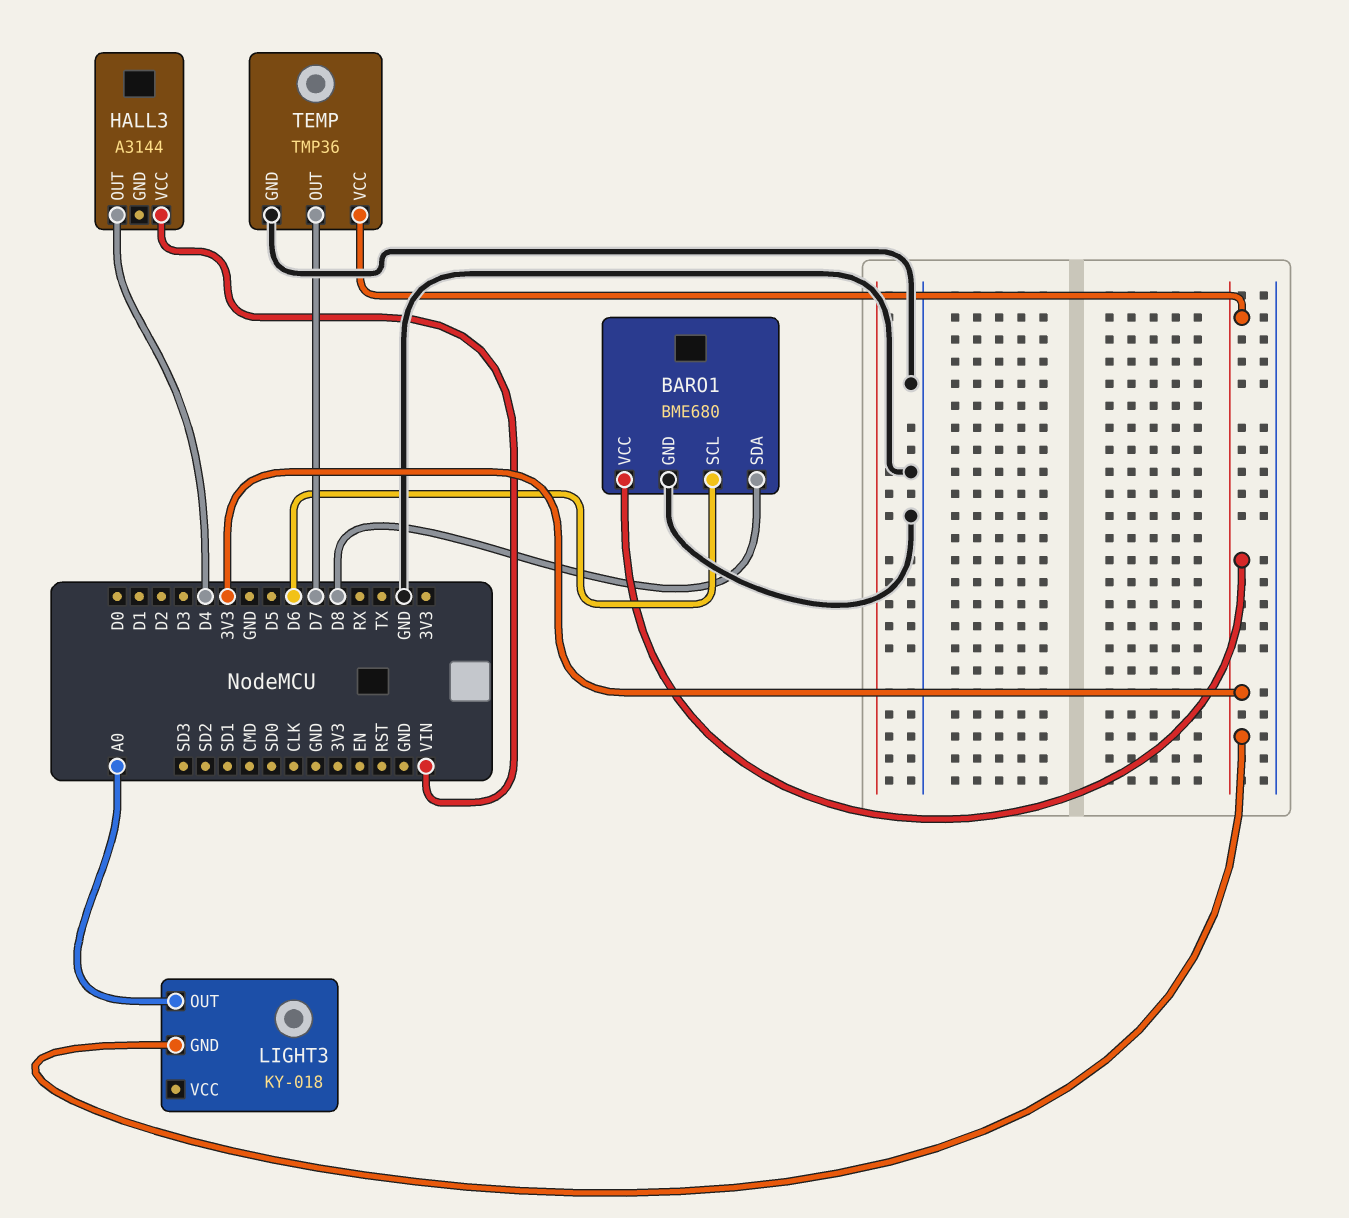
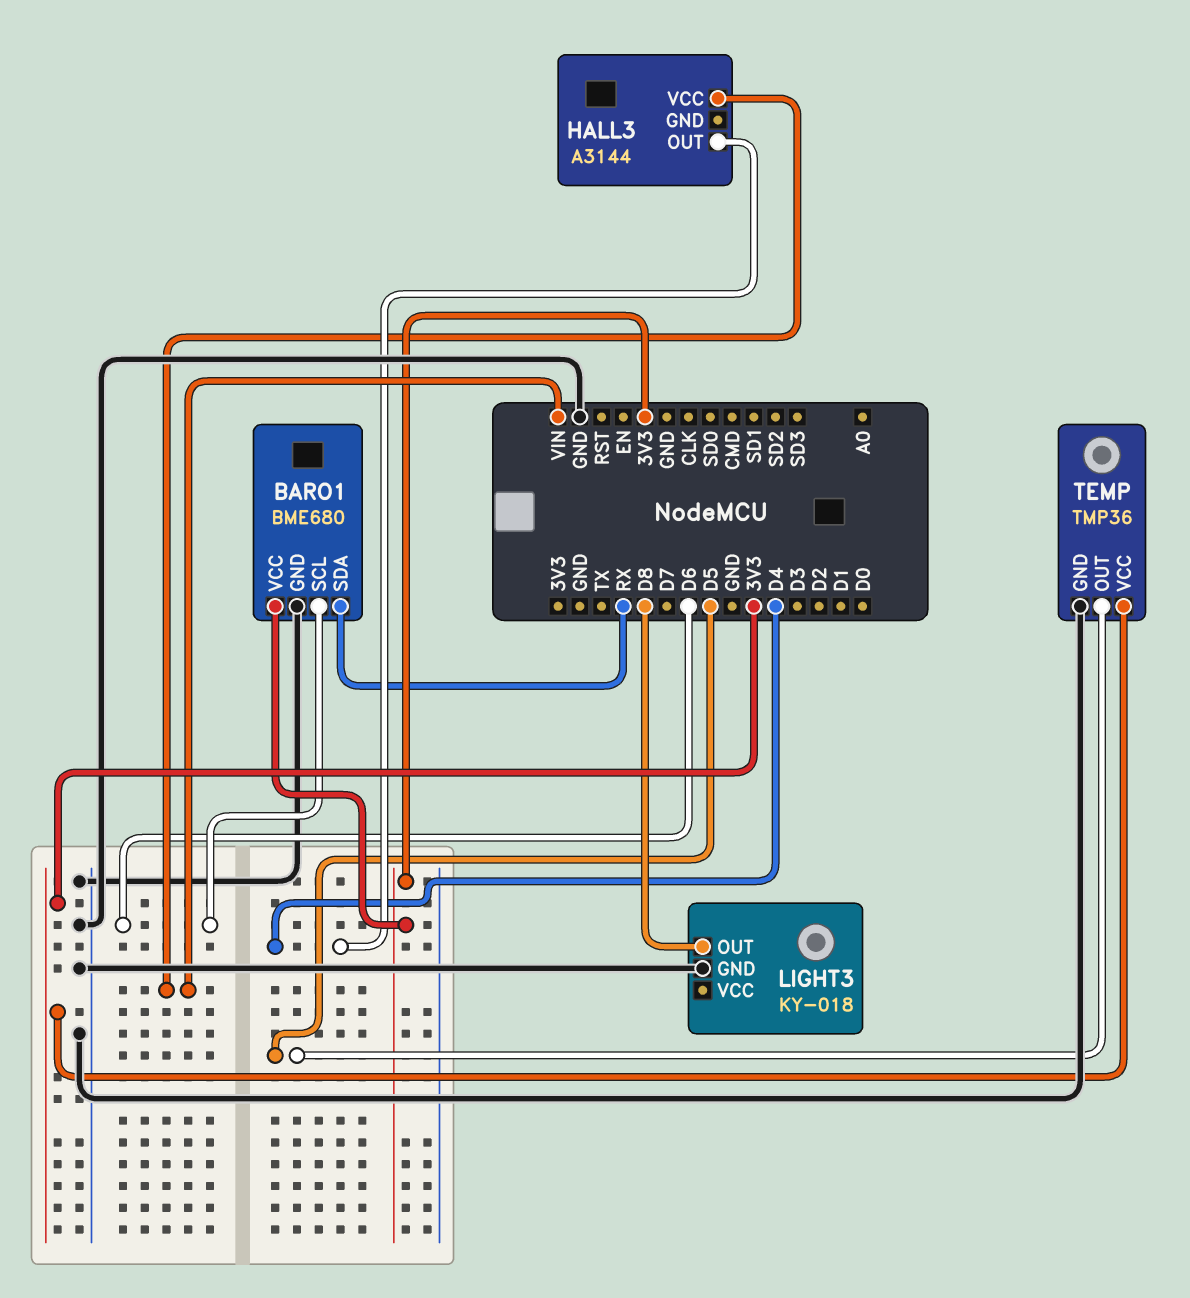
BARO1 pin SDA: D8 -> RX
LIGHT3 pin GND: 3V3 -> GND
LIGHT3 pin OUT: A0 -> D8
TEMP pin OUT: D7 -> D5

